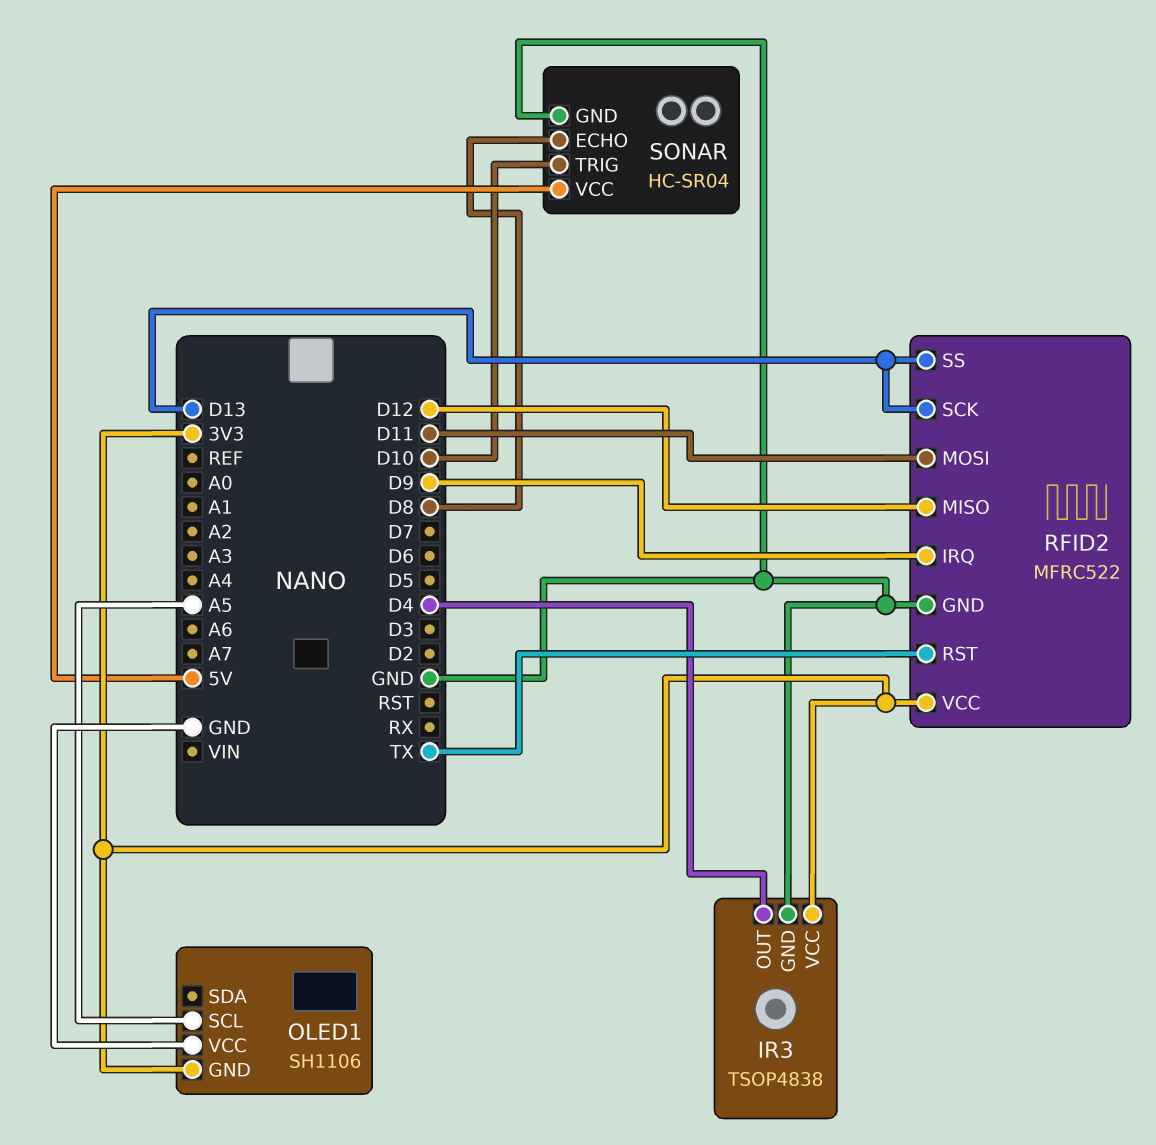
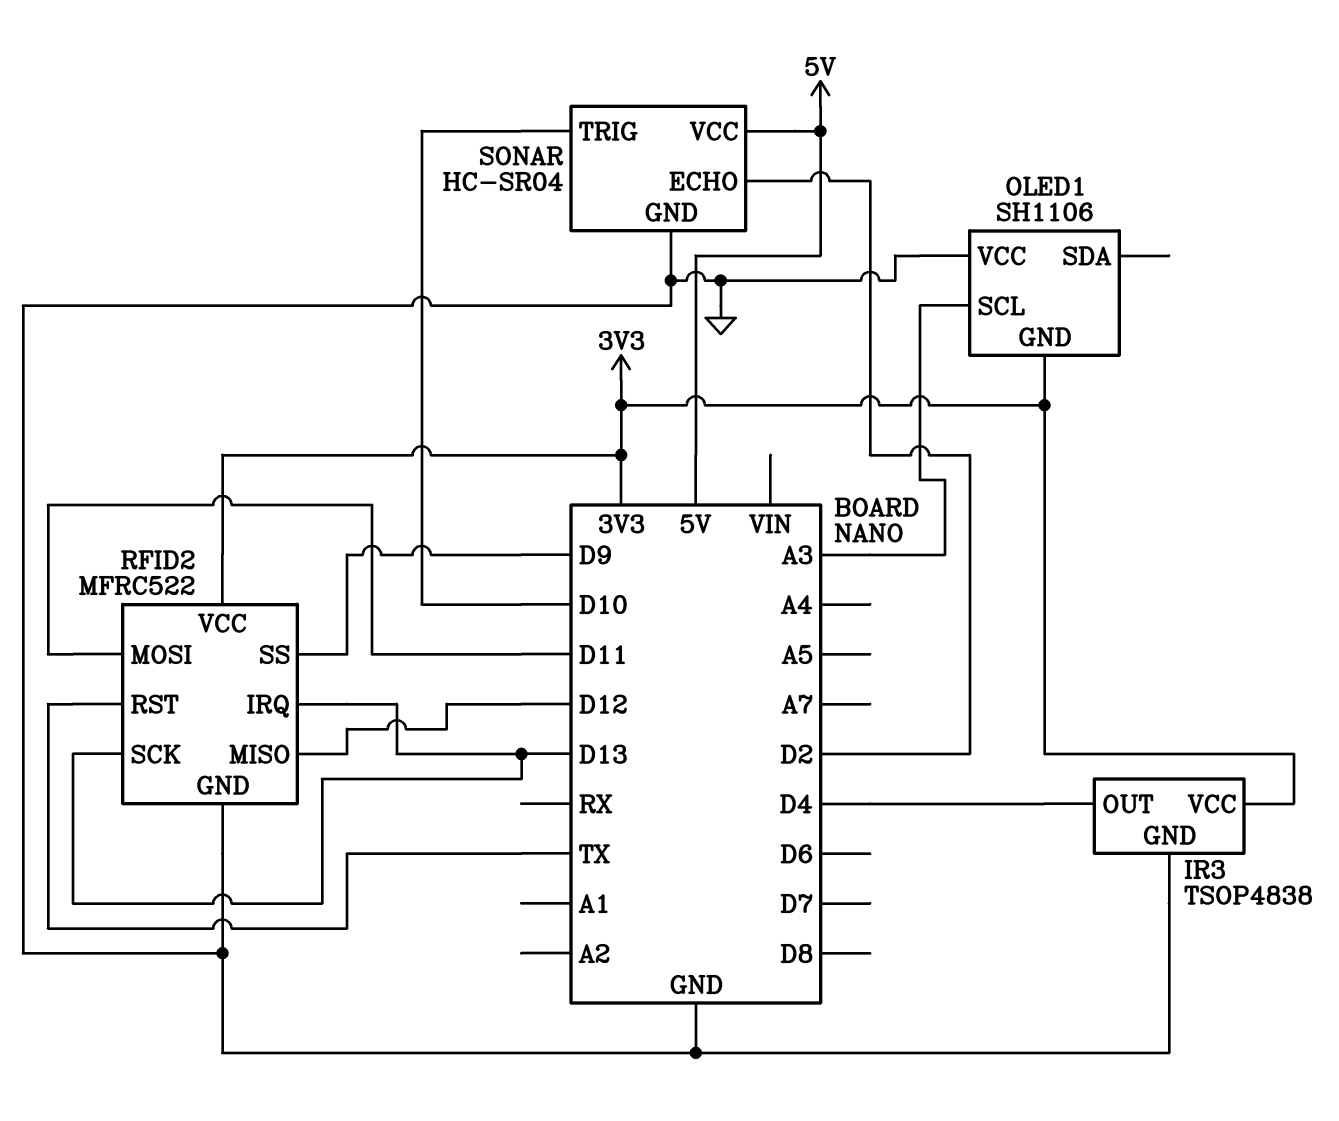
OLED1 pin SCL: A5 -> A3
RFID2 pin IRQ: D9 -> D13
RFID2 pin SS: D13 -> D9
SONAR pin ECHO: D8 -> D2

